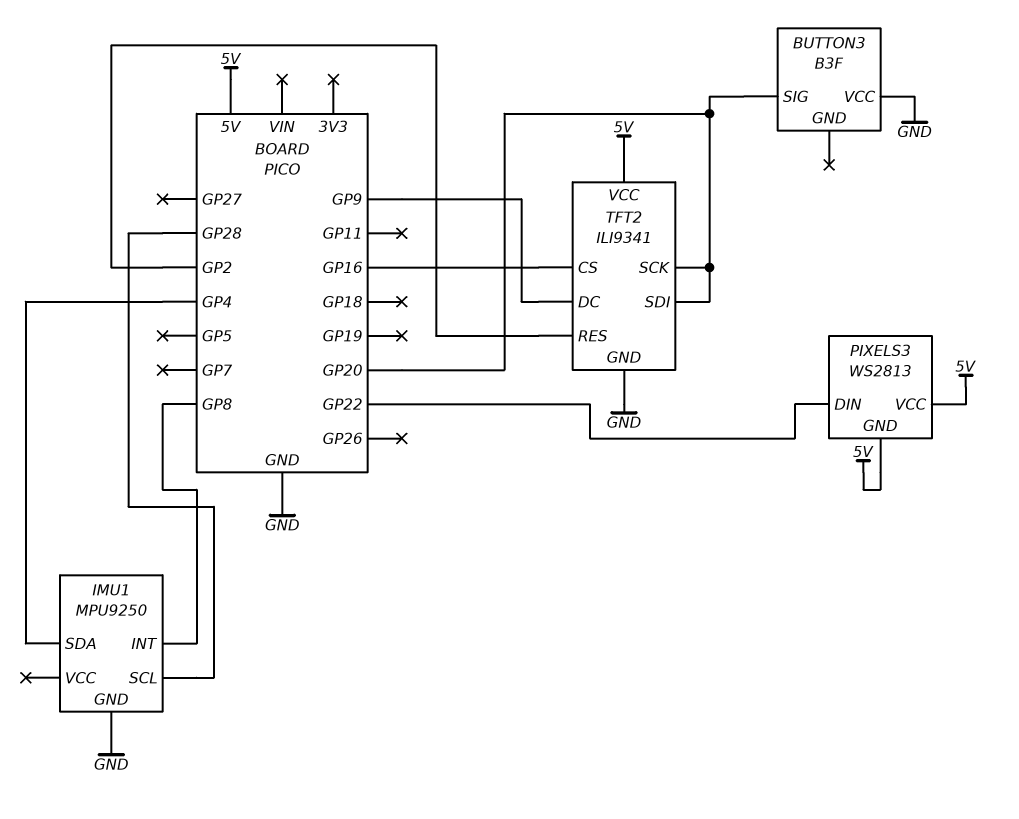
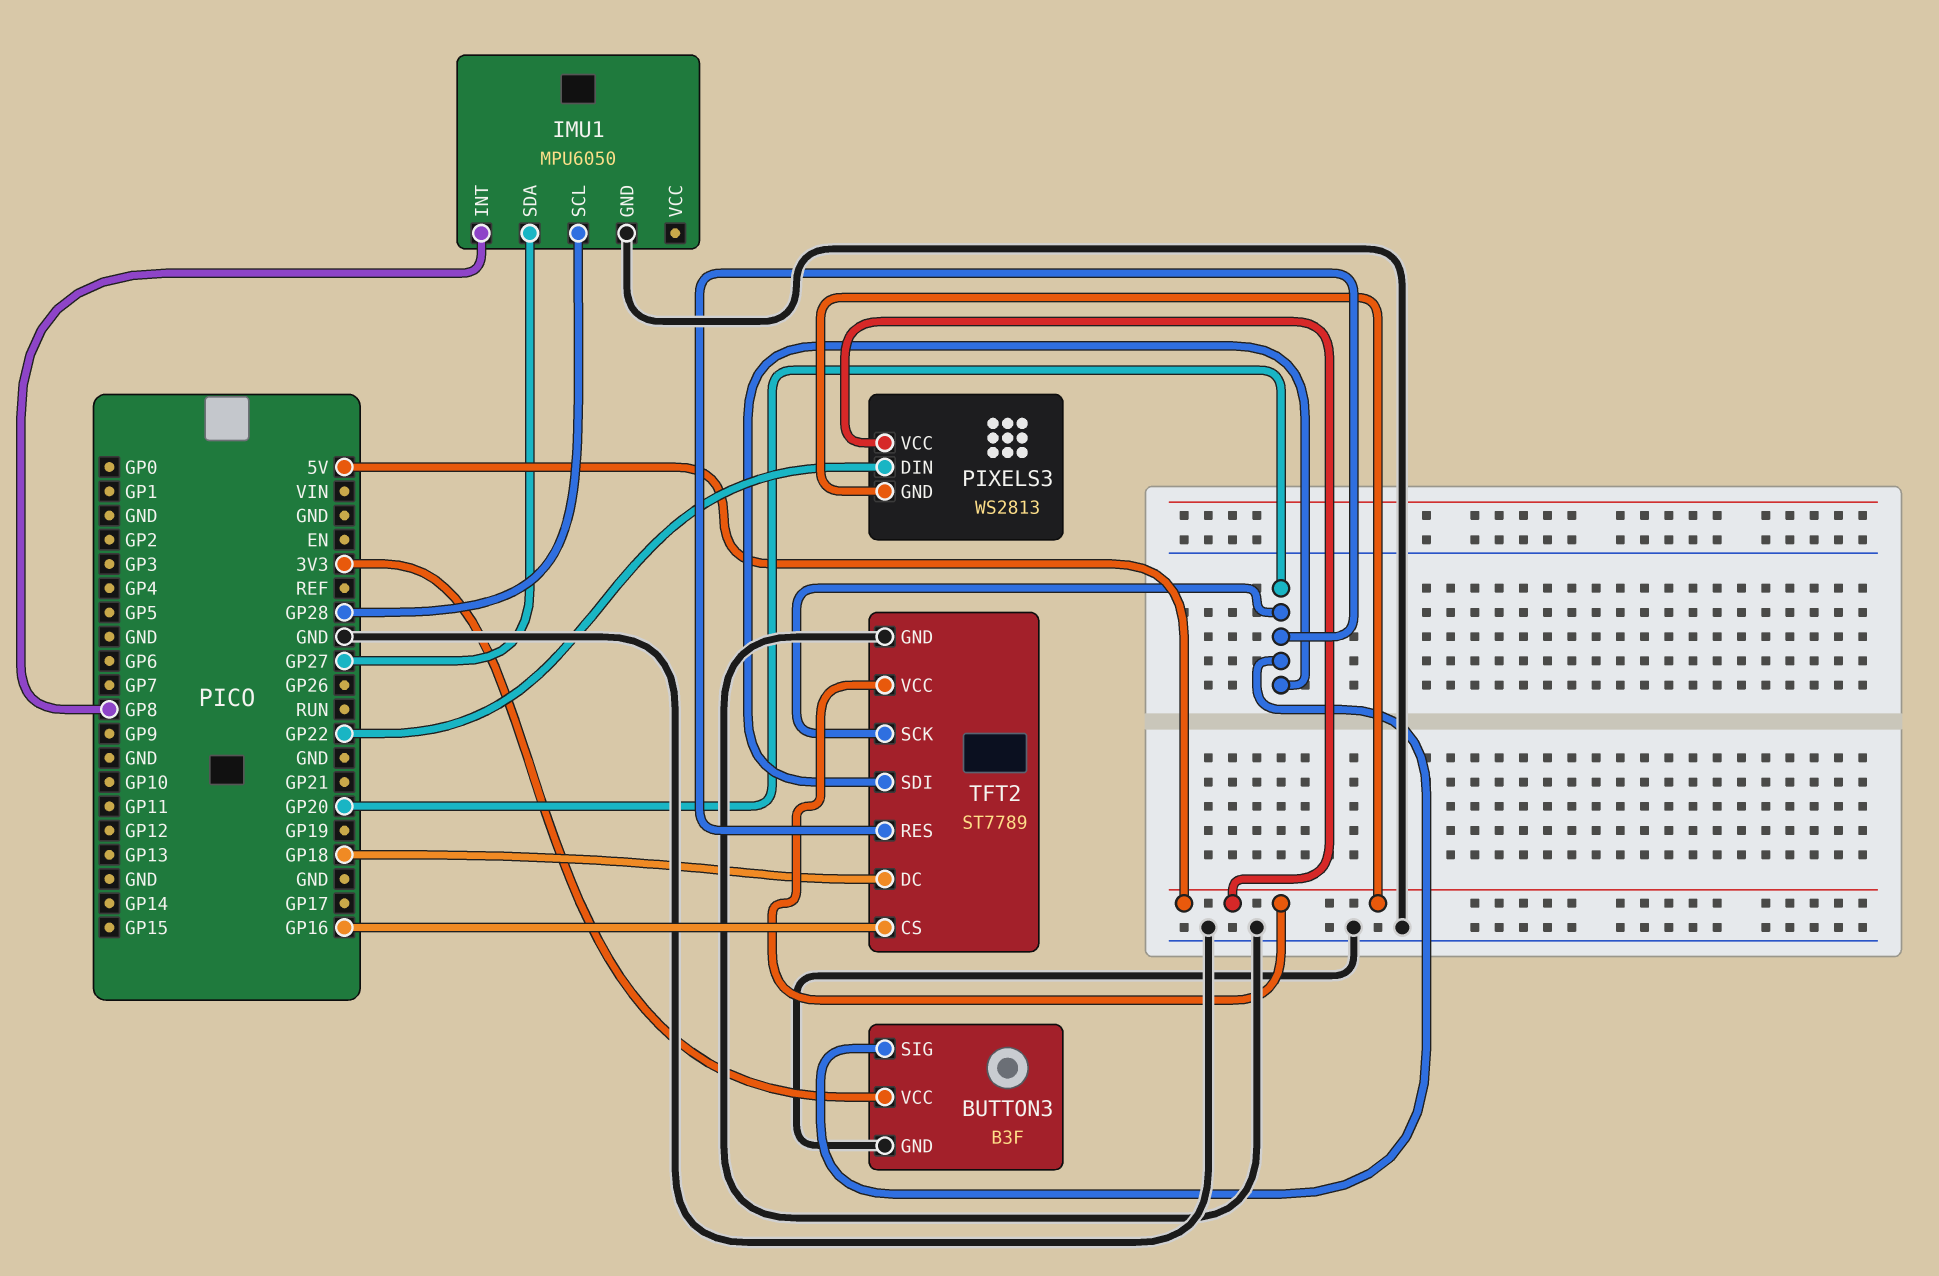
BUTTON3 pin GND: none -> GND
BUTTON3 pin VCC: GND -> 3V3
IMU1: MPU9250 -> MPU6050
IMU1 pin SDA: GP4 -> GP27
TFT2: ILI9341 -> ST7789
TFT2 pin DC: GP9 -> GP18
TFT2 pin RES: GP2 -> GP20

